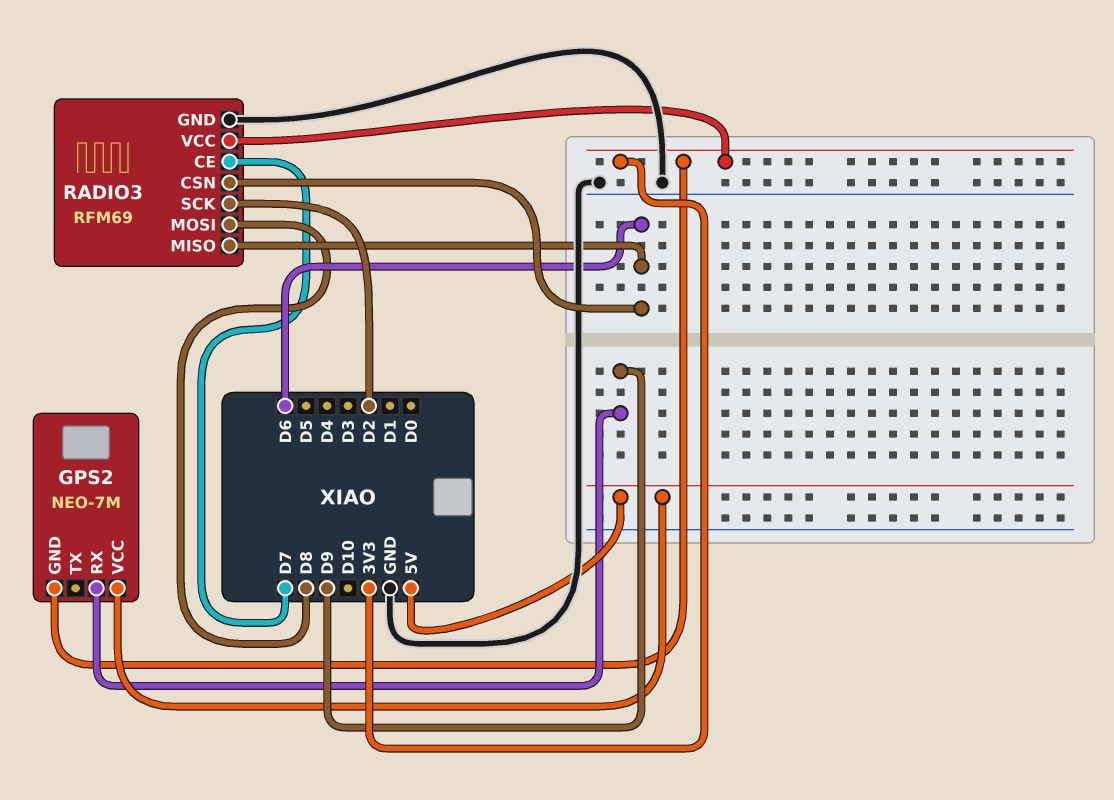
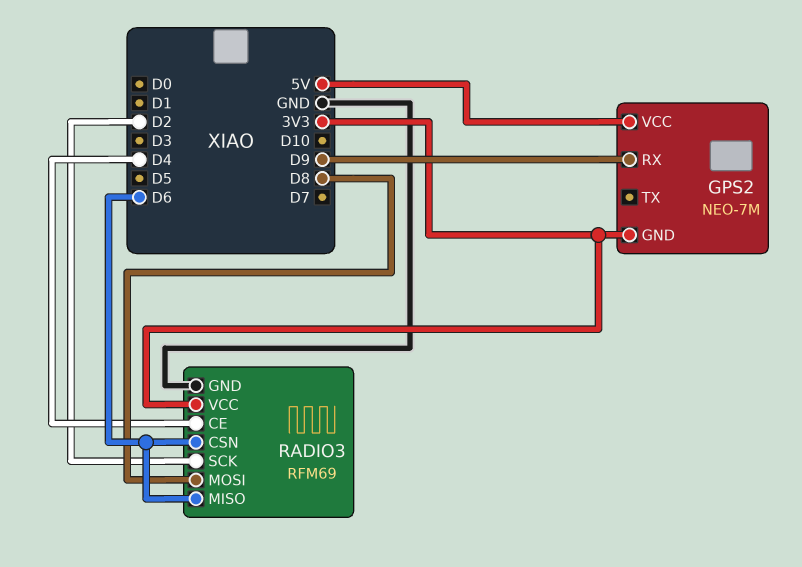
RADIO3 pin CE: D7 -> D4

